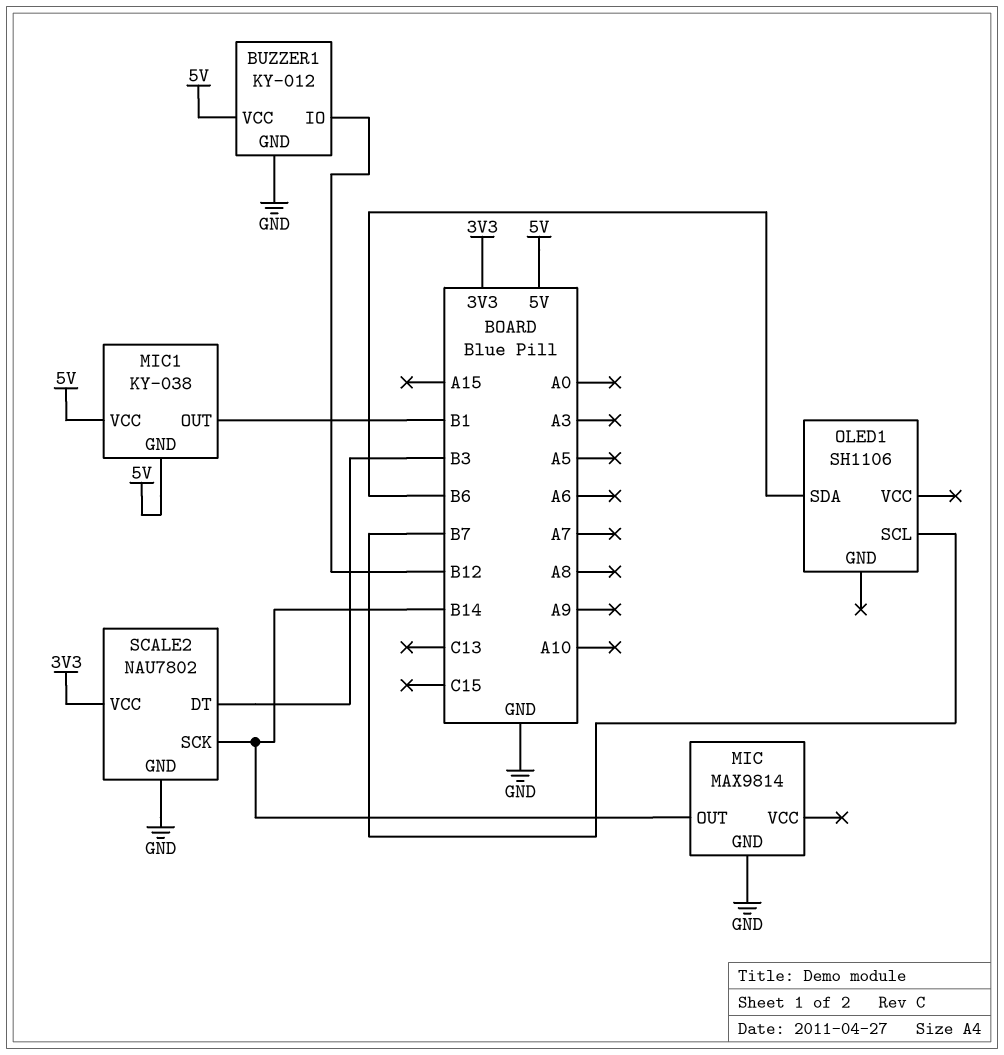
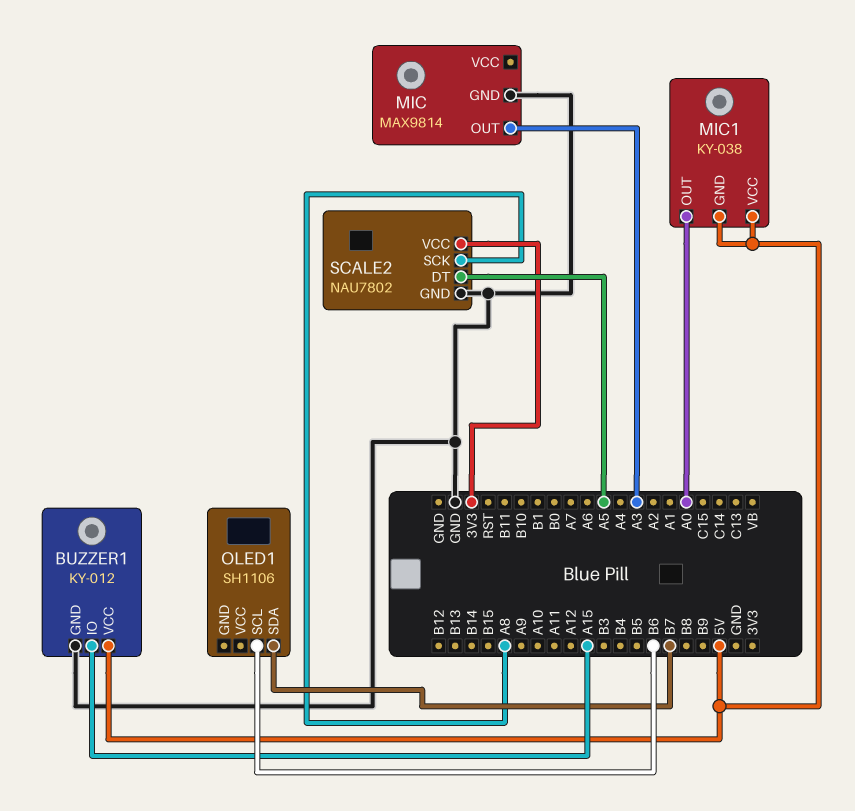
BUZZER1 pin IO: B12 -> A15
MIC pin OUT: B14 -> A3
MIC1 pin OUT: B1 -> A0
OLED1 pin SCL: B7 -> B6
OLED1 pin SDA: B6 -> B7
SCALE2 pin DT: B3 -> A5
SCALE2 pin SCK: B14 -> A8

